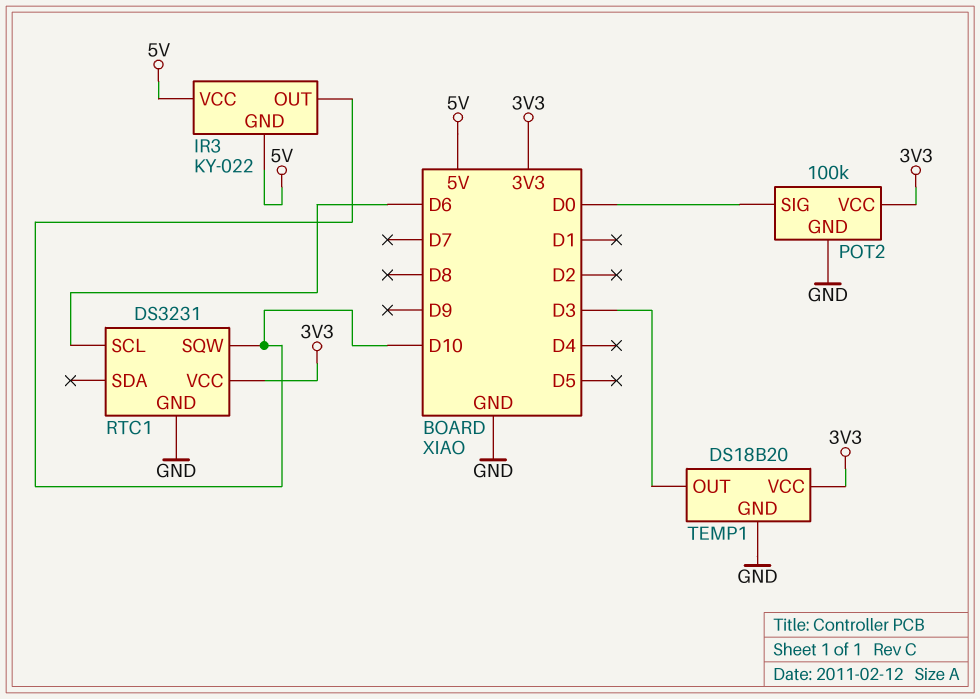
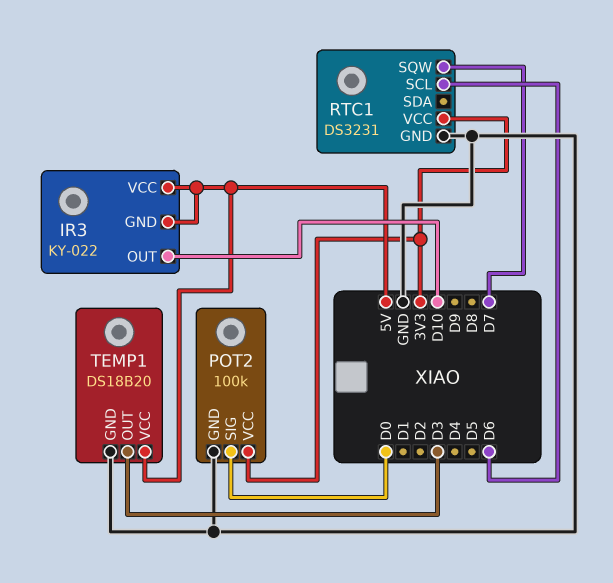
RTC1 pin SQW: D10 -> D7
TEMP1 pin VCC: 3V3 -> 5V

